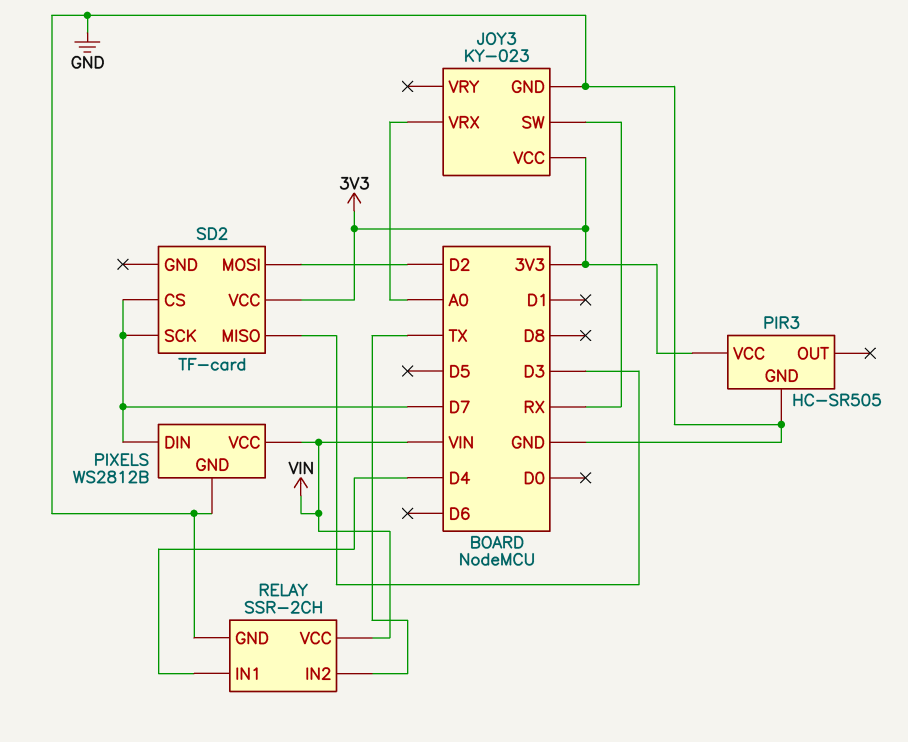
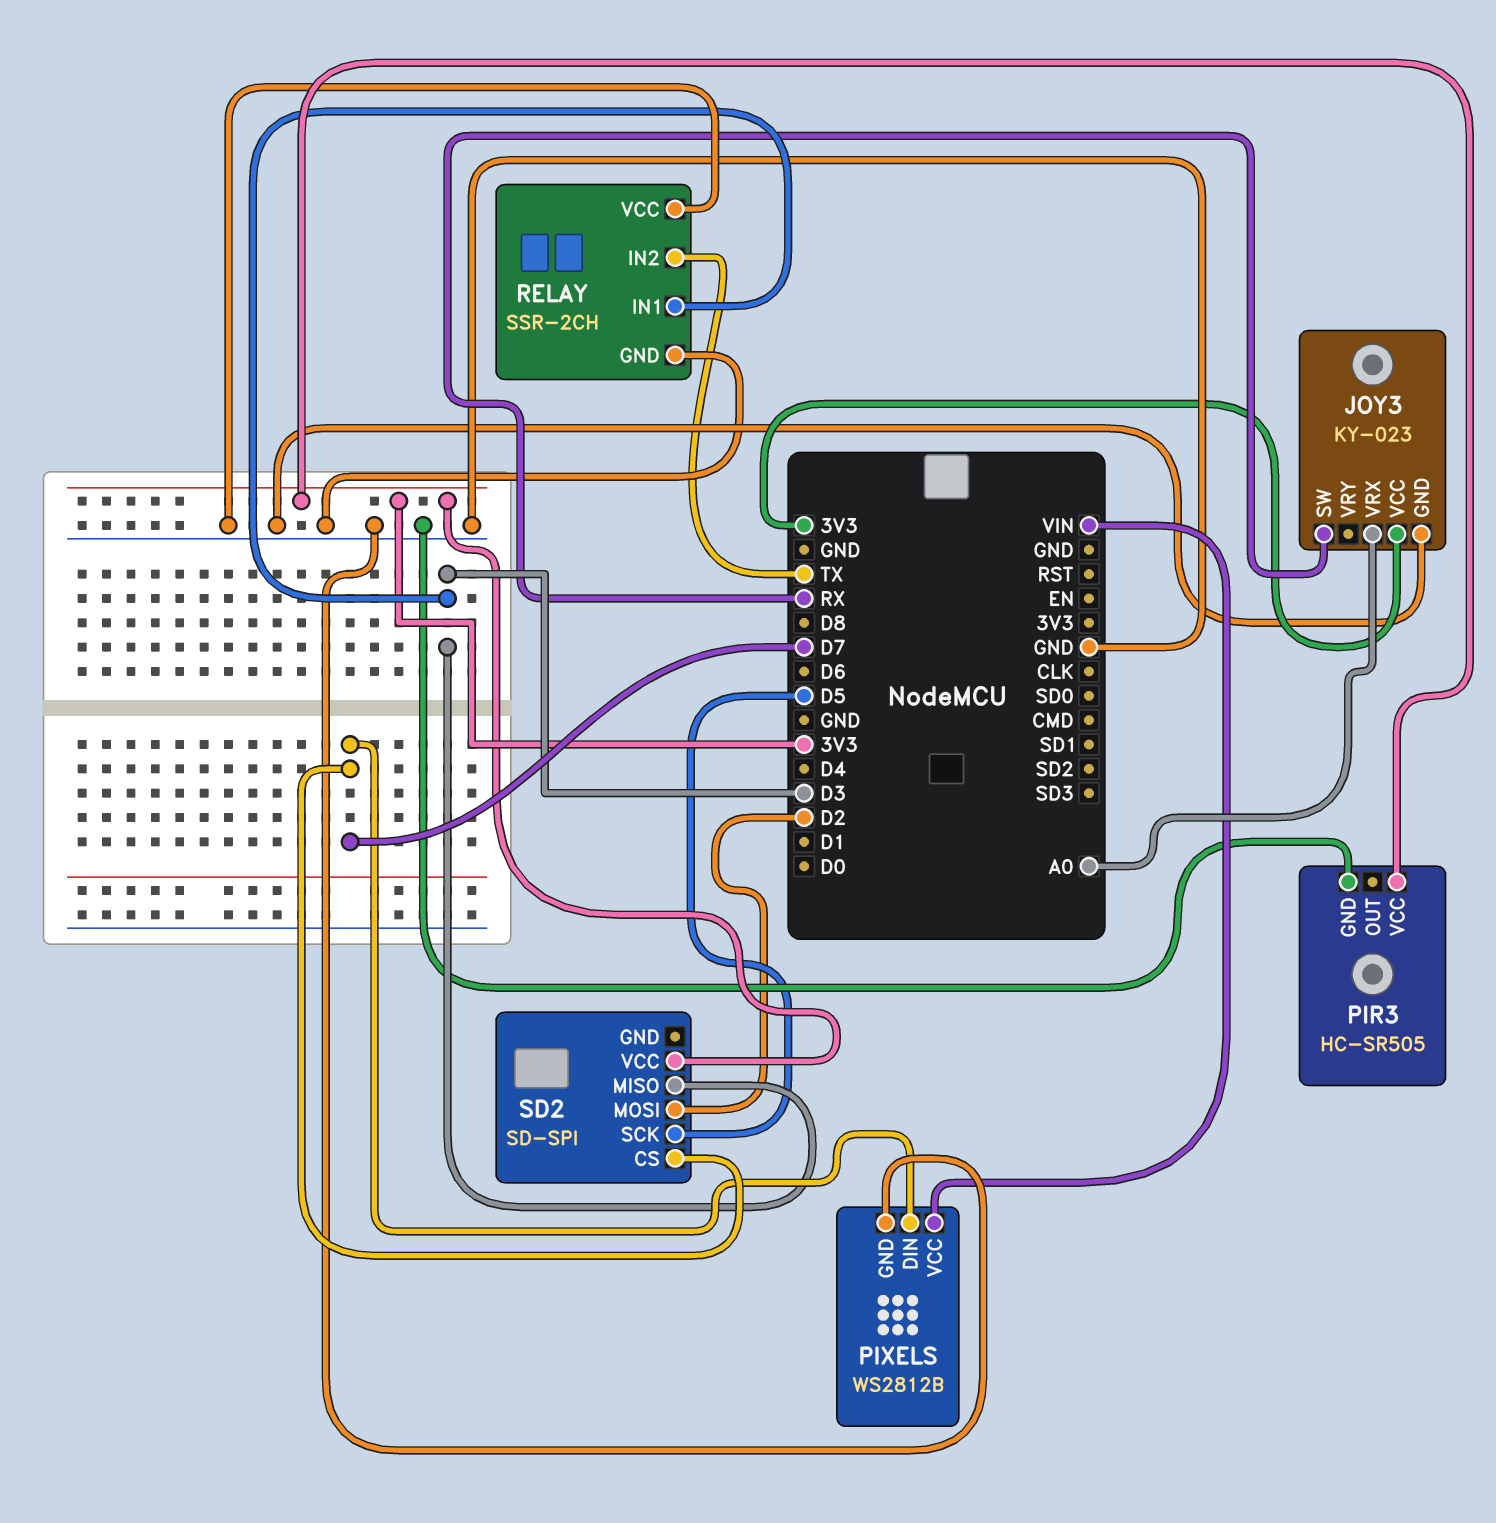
RELAY pin IN1: D4 -> D3
RELAY pin VCC: VIN -> GND
SD2: TF-card -> SD-SPI
SD2 pin SCK: D7 -> D5

